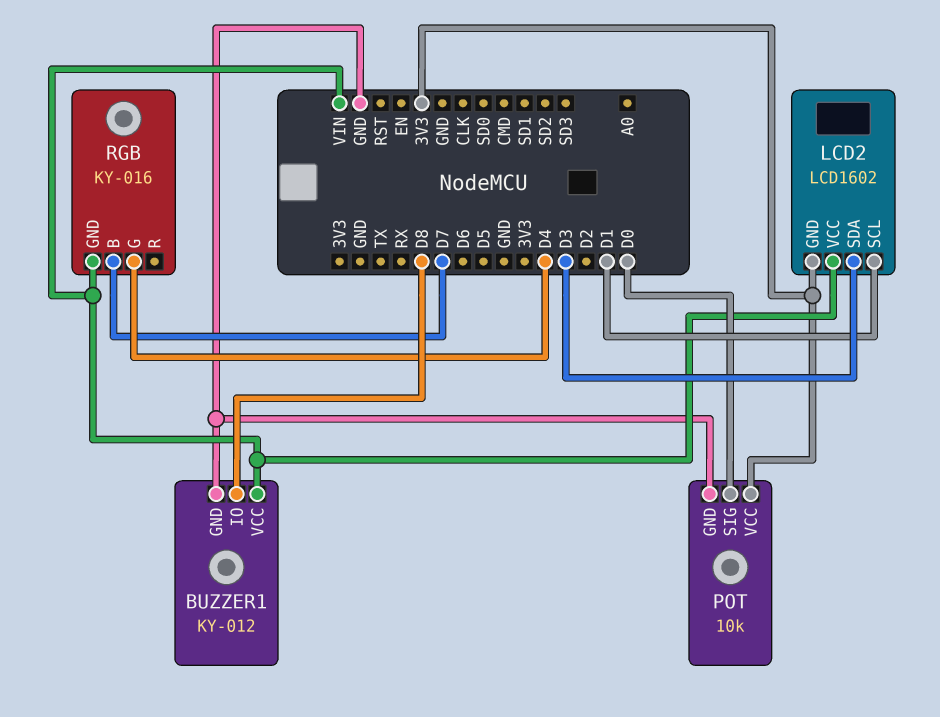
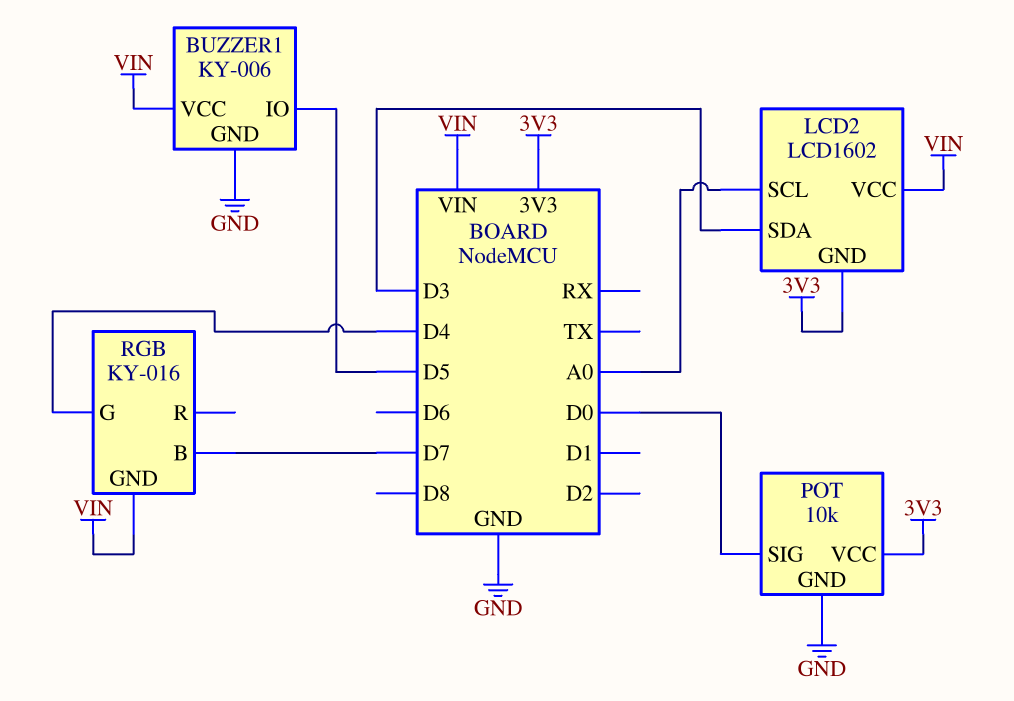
BUZZER1: KY-012 -> KY-006
BUZZER1 pin IO: D8 -> D5
LCD2 pin SCL: D1 -> A0

